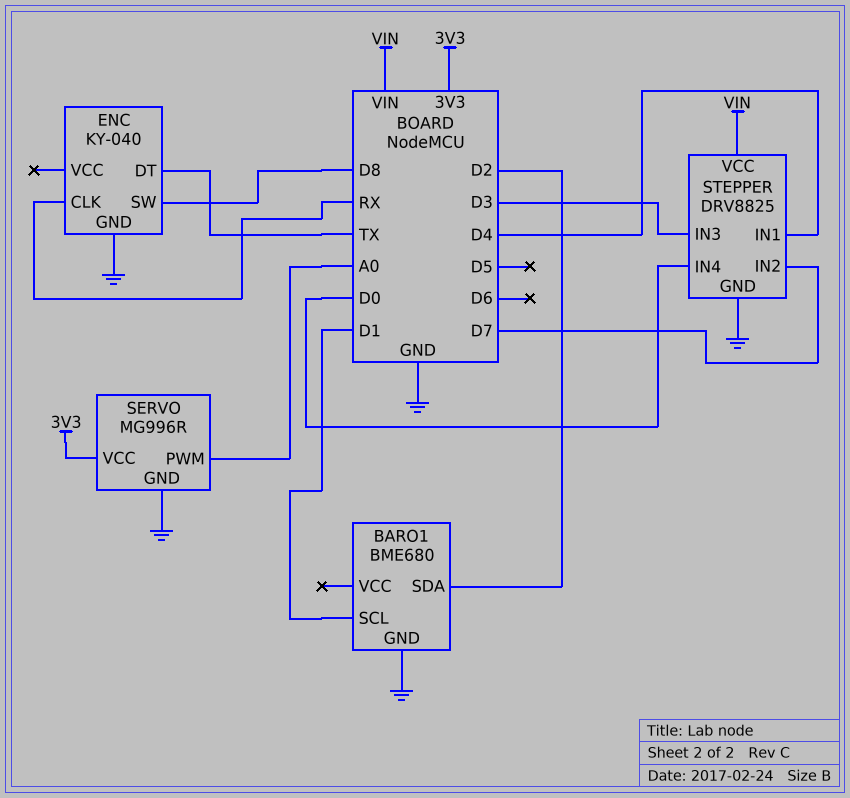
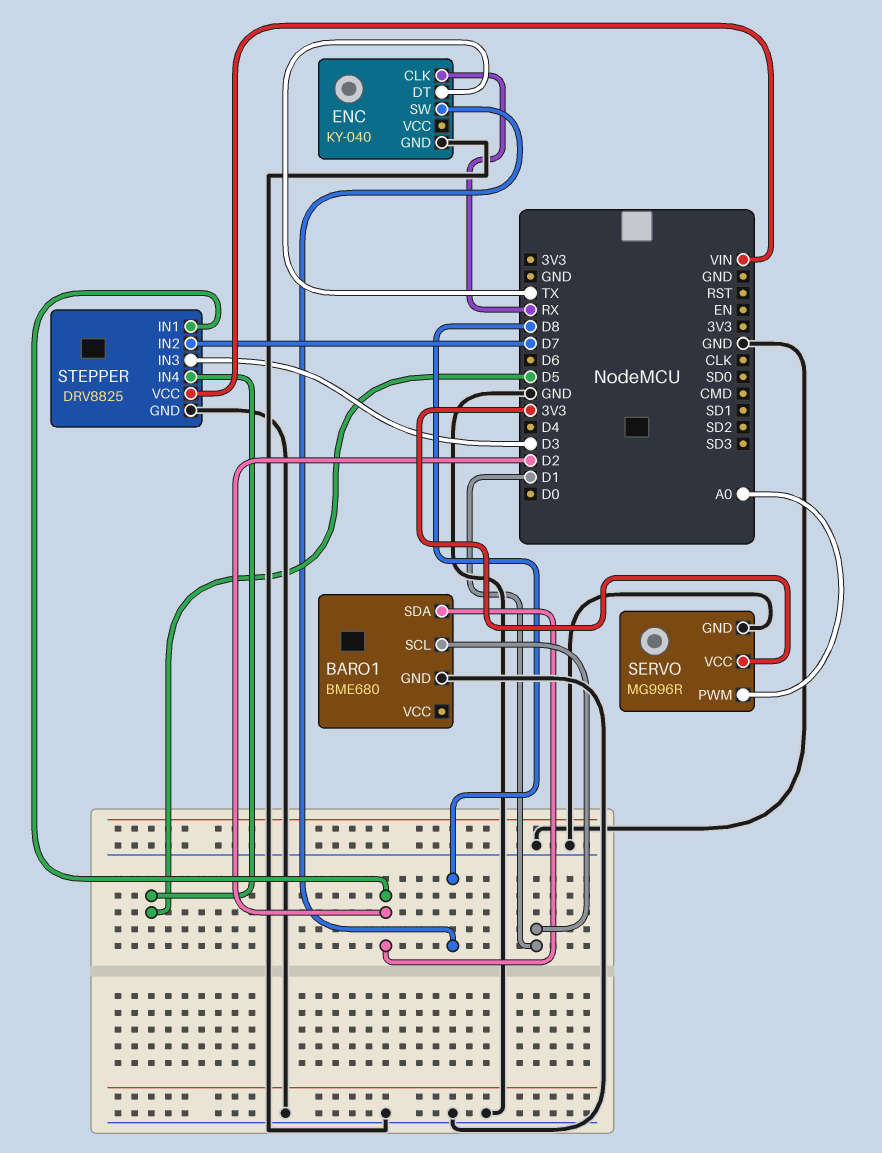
STEPPER pin IN1: D4 -> D2
STEPPER pin IN4: D0 -> D5

